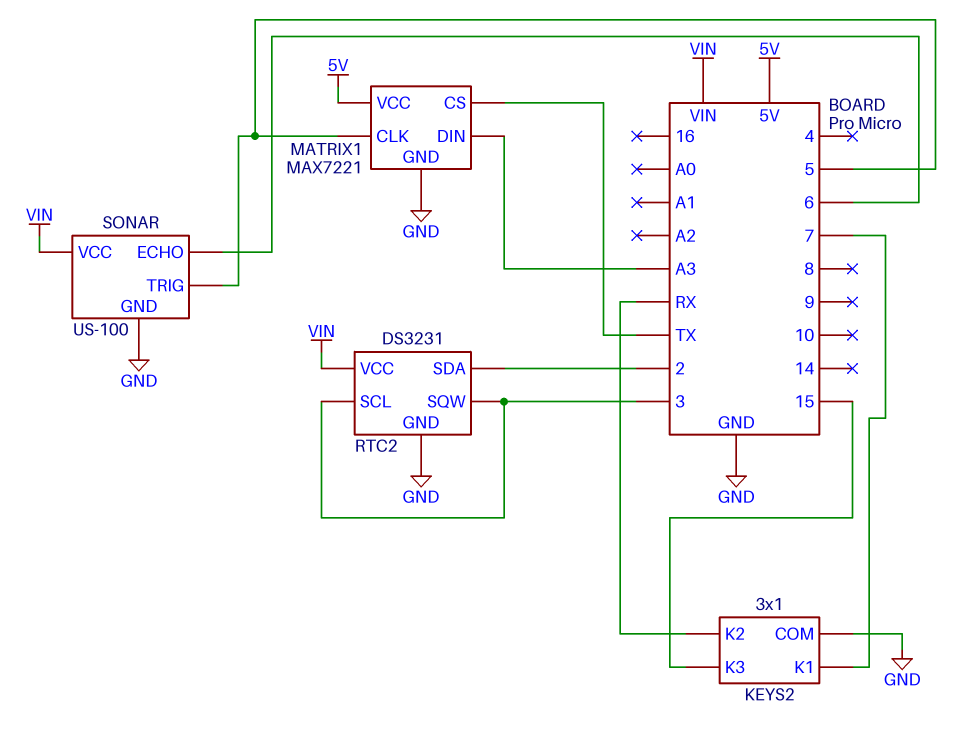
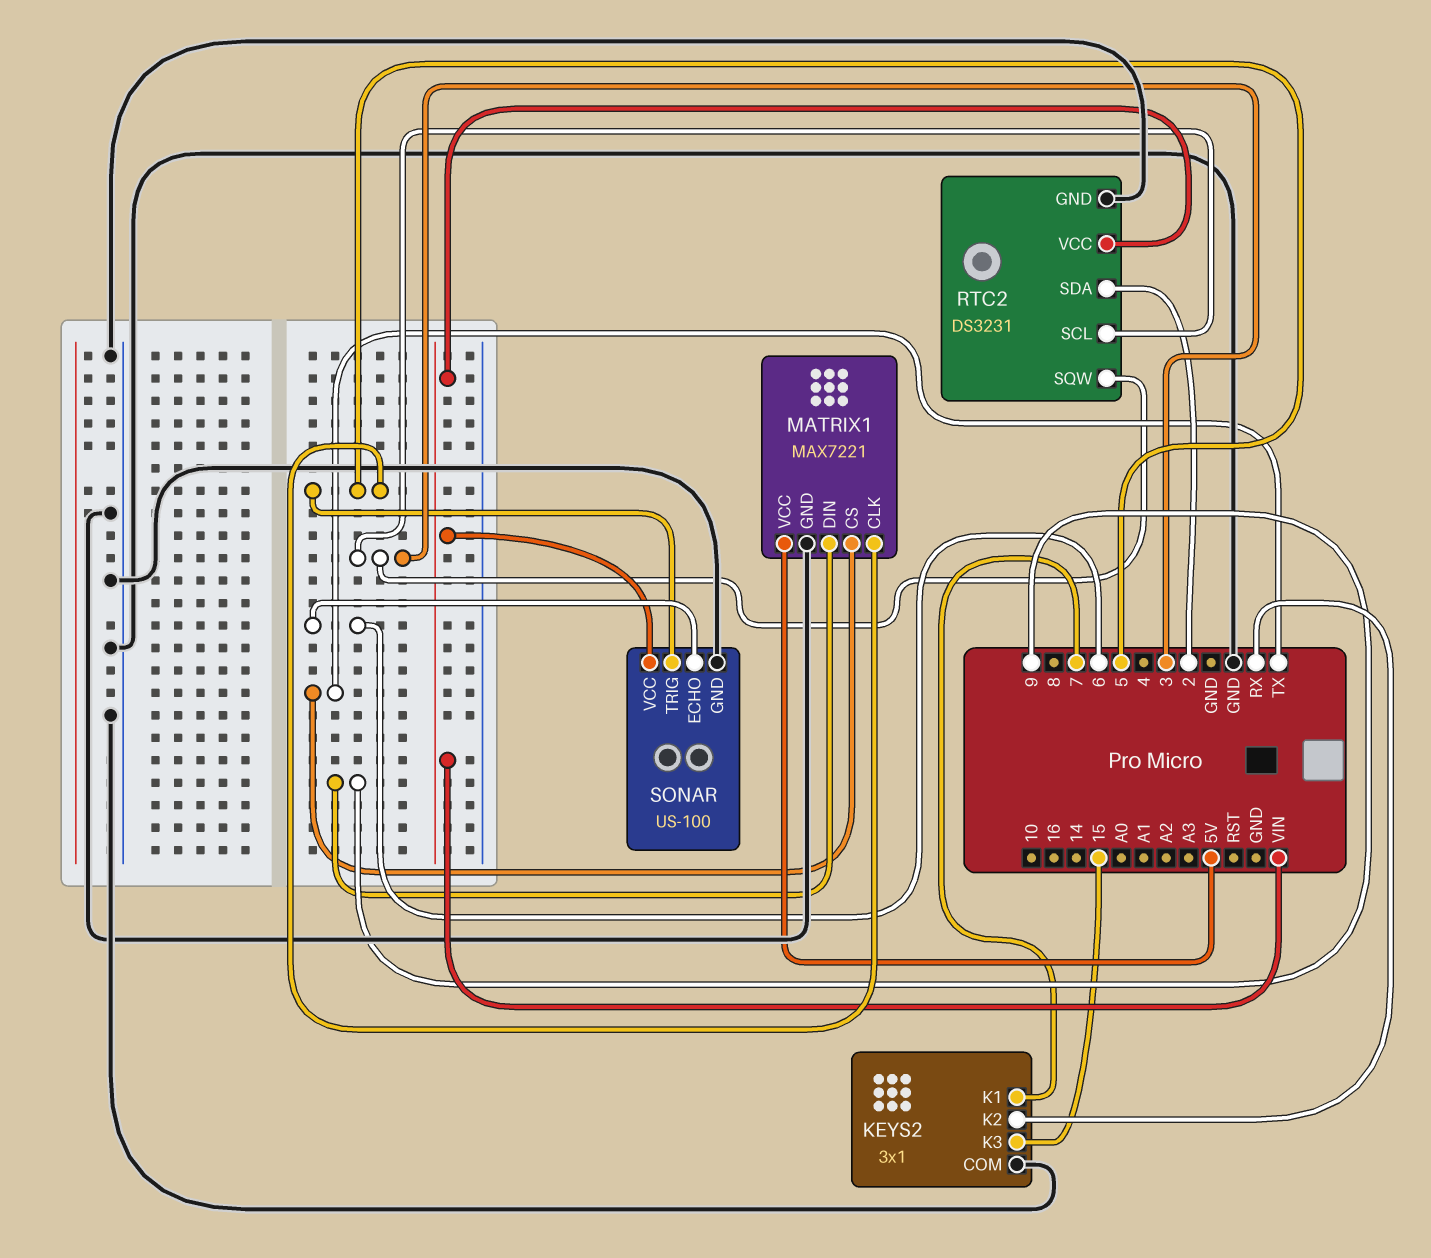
MATRIX1 pin DIN: A3 -> 9

